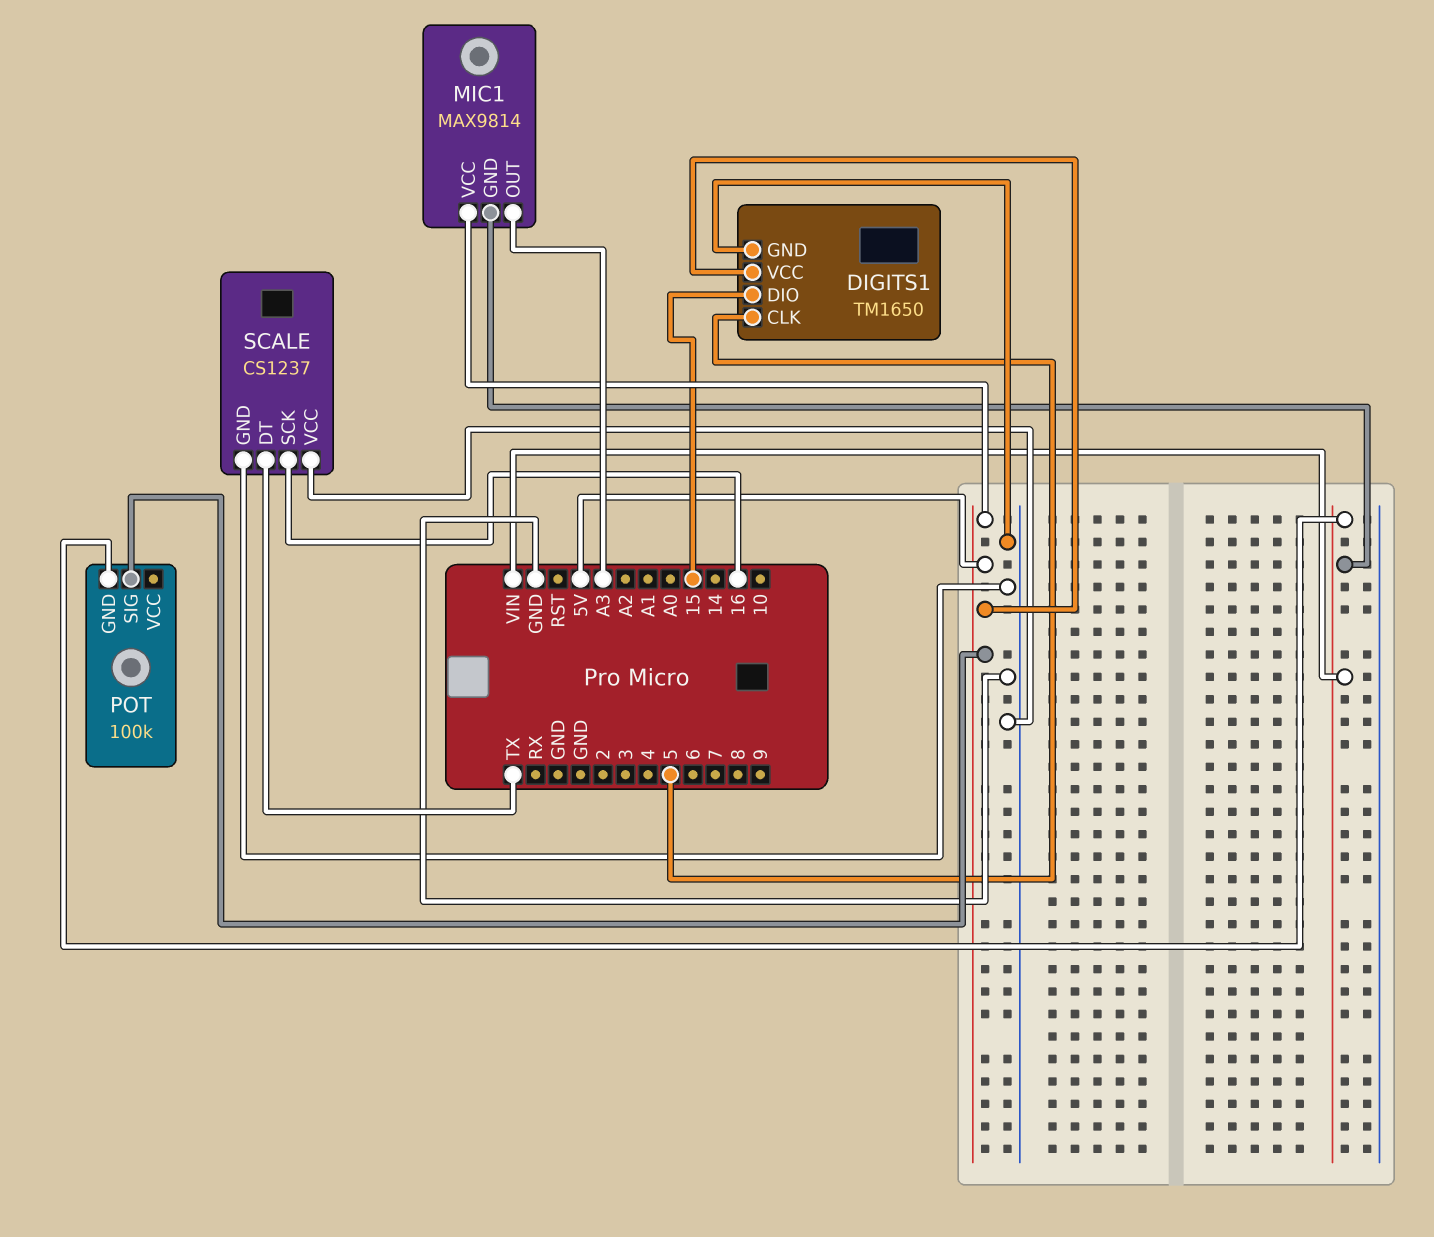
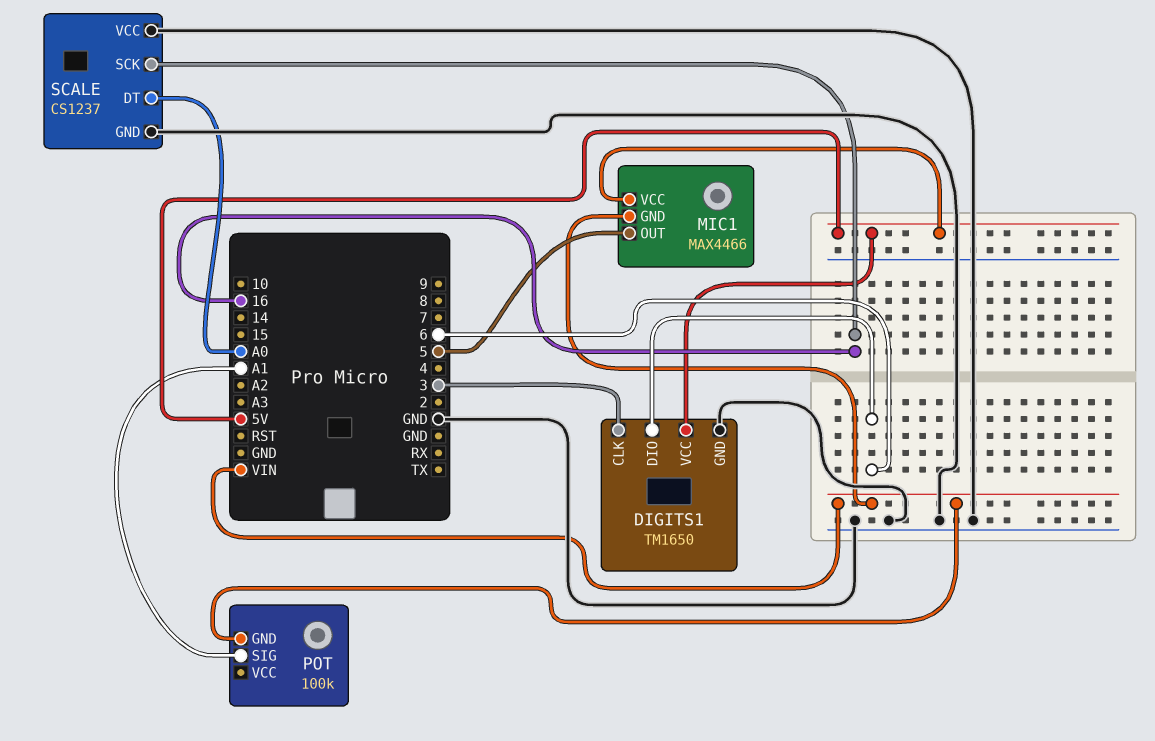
DIGITS1 pin CLK: 5 -> 3
DIGITS1 pin DIO: 15 -> 6
MIC1: MAX9814 -> MAX4466
MIC1 pin OUT: A3 -> 5
POT pin SIG: 5V -> A1
SCALE pin DT: TX -> A0

